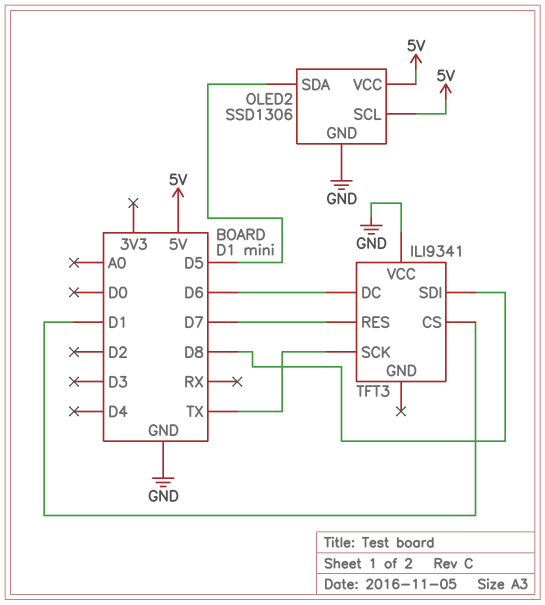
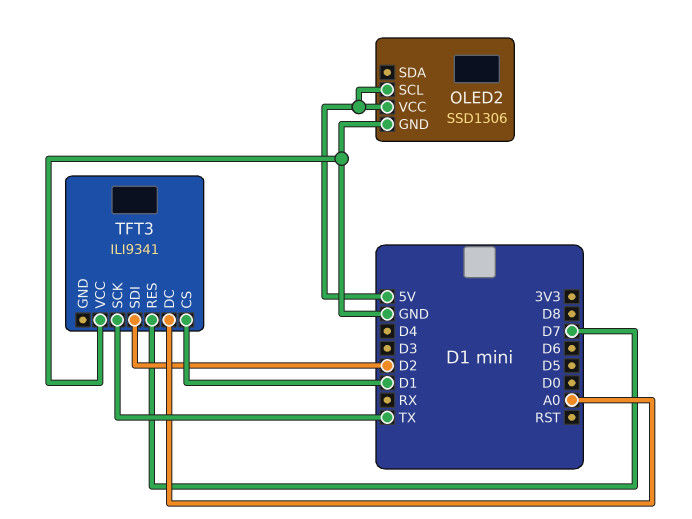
OLED2 pin SDA: D5 -> none
TFT3 pin DC: D6 -> A0
TFT3 pin SDI: D8 -> D2

